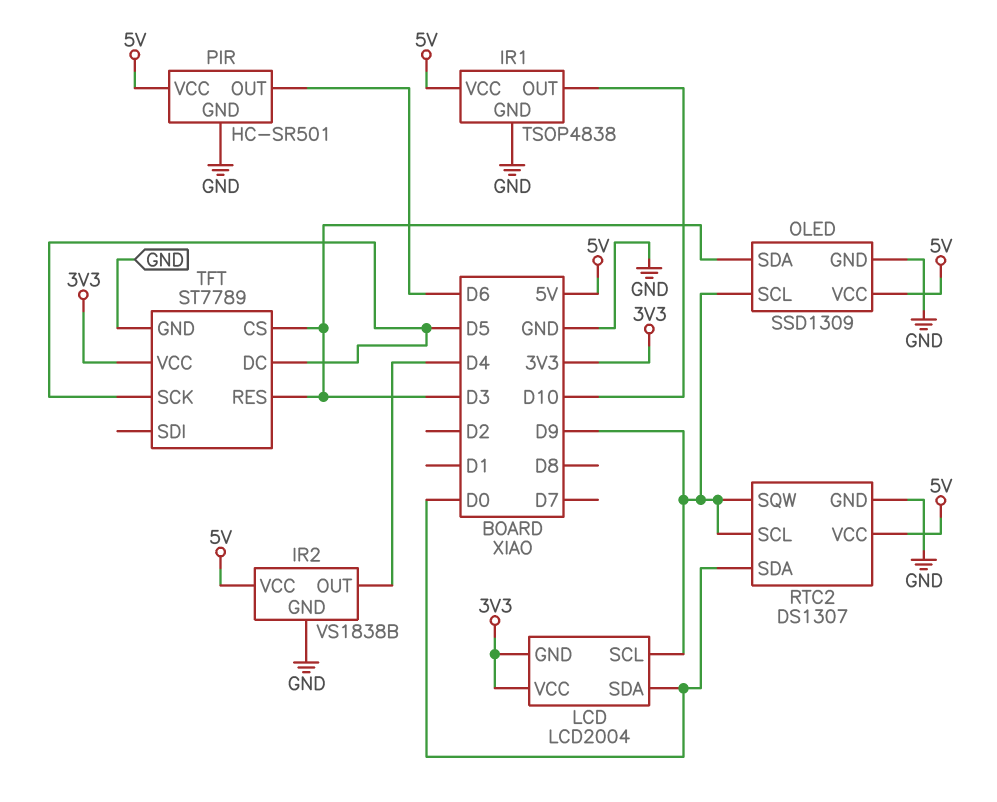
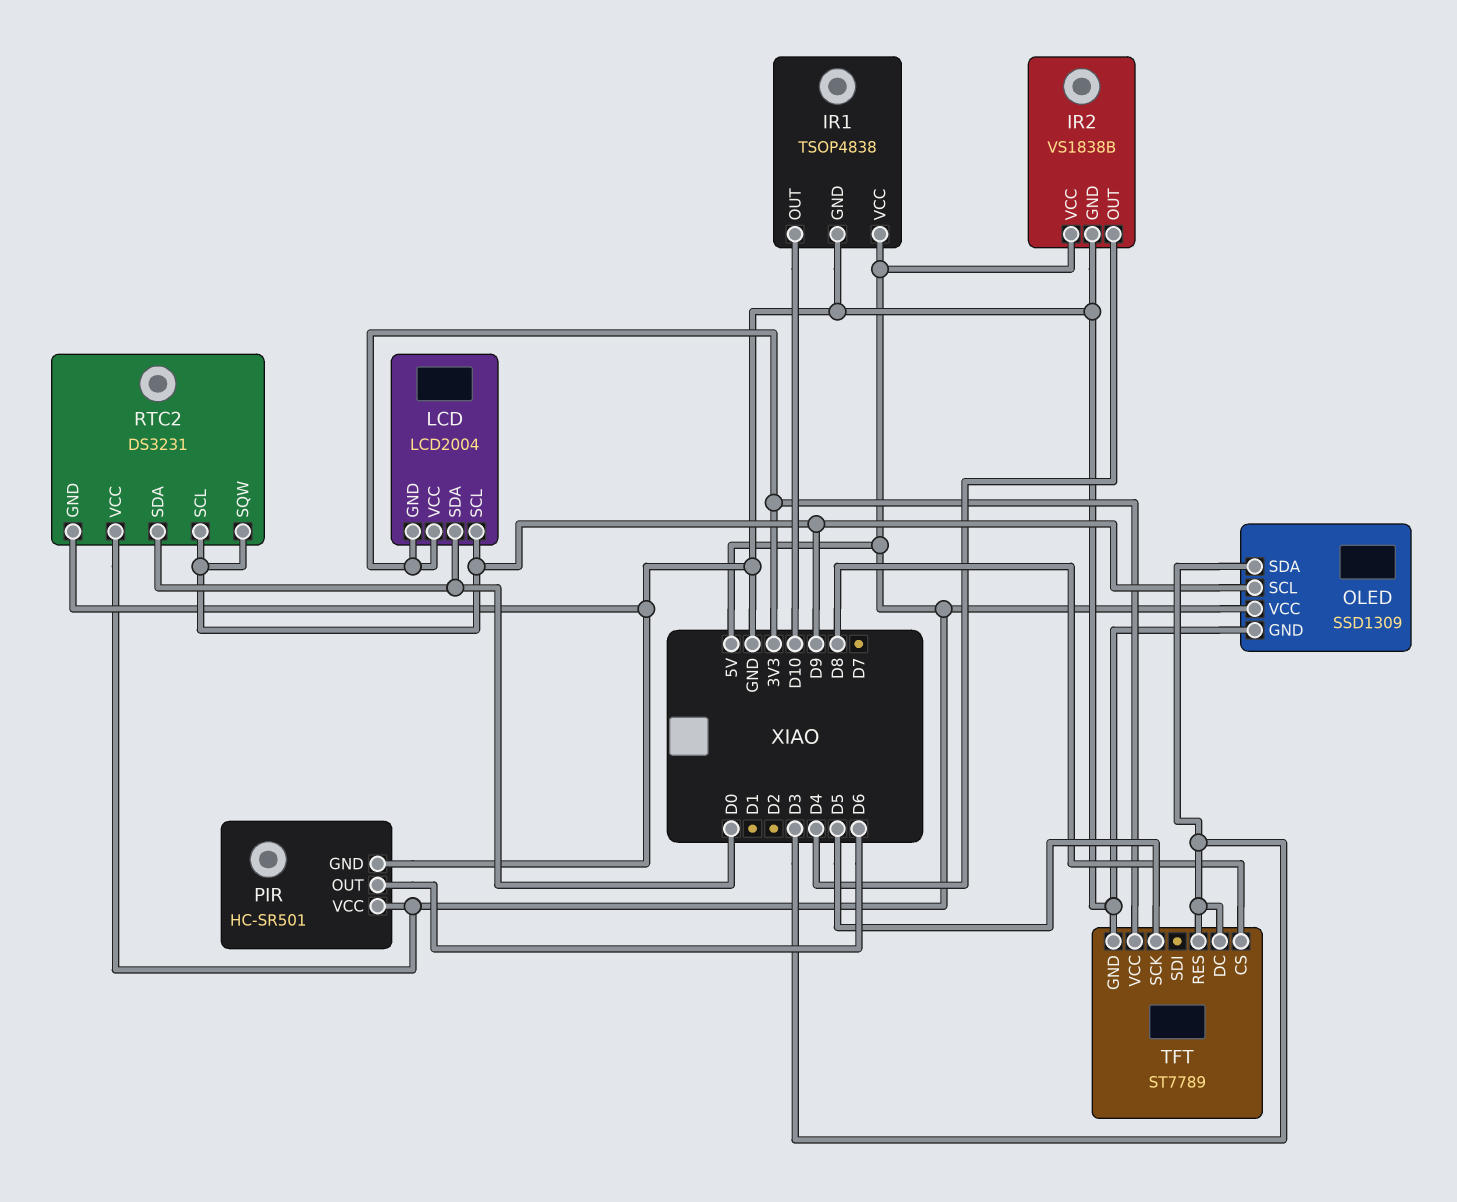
RTC2: DS1307 -> DS3231
TFT pin CS: D3 -> D8
TFT pin DC: D5 -> D3

